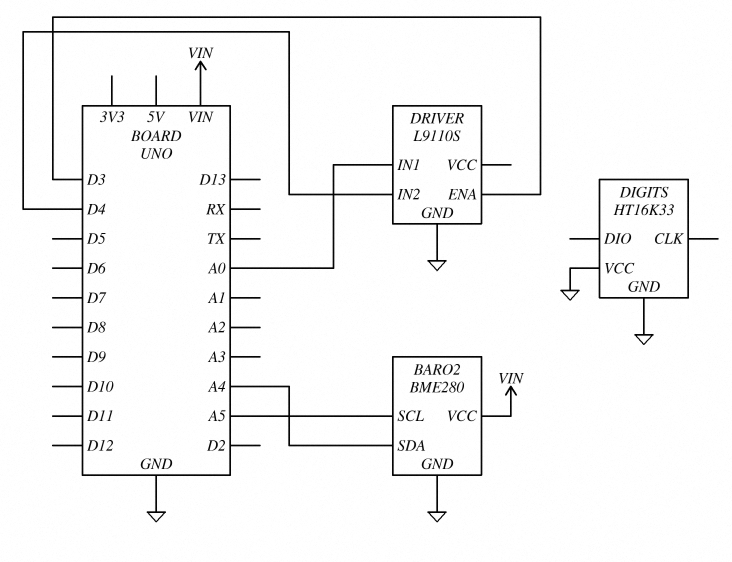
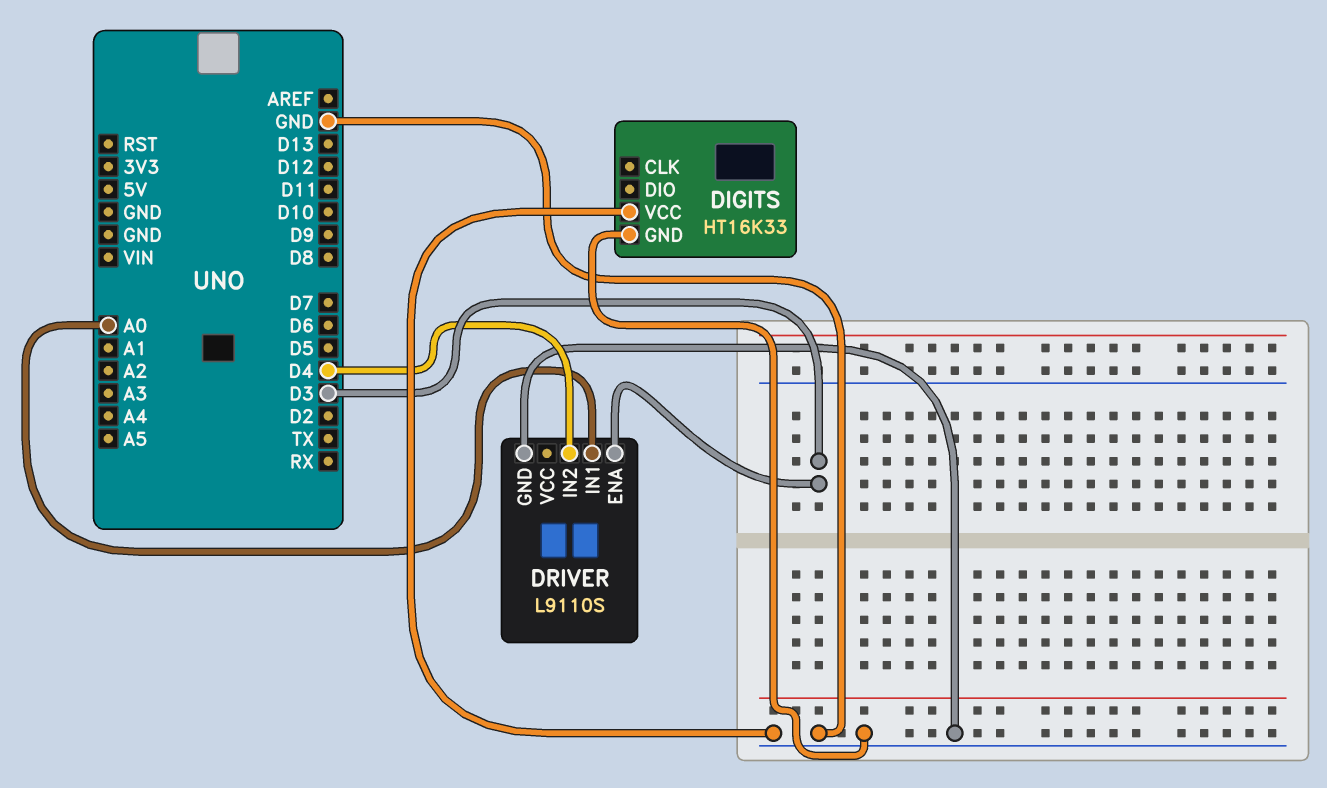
BARO2: BME280 -> none
BARO2 pin GND: GND -> none
BARO2 pin SCL: A5 -> none
BARO2 pin SDA: A4 -> none
BARO2 pin VCC: VIN -> none

